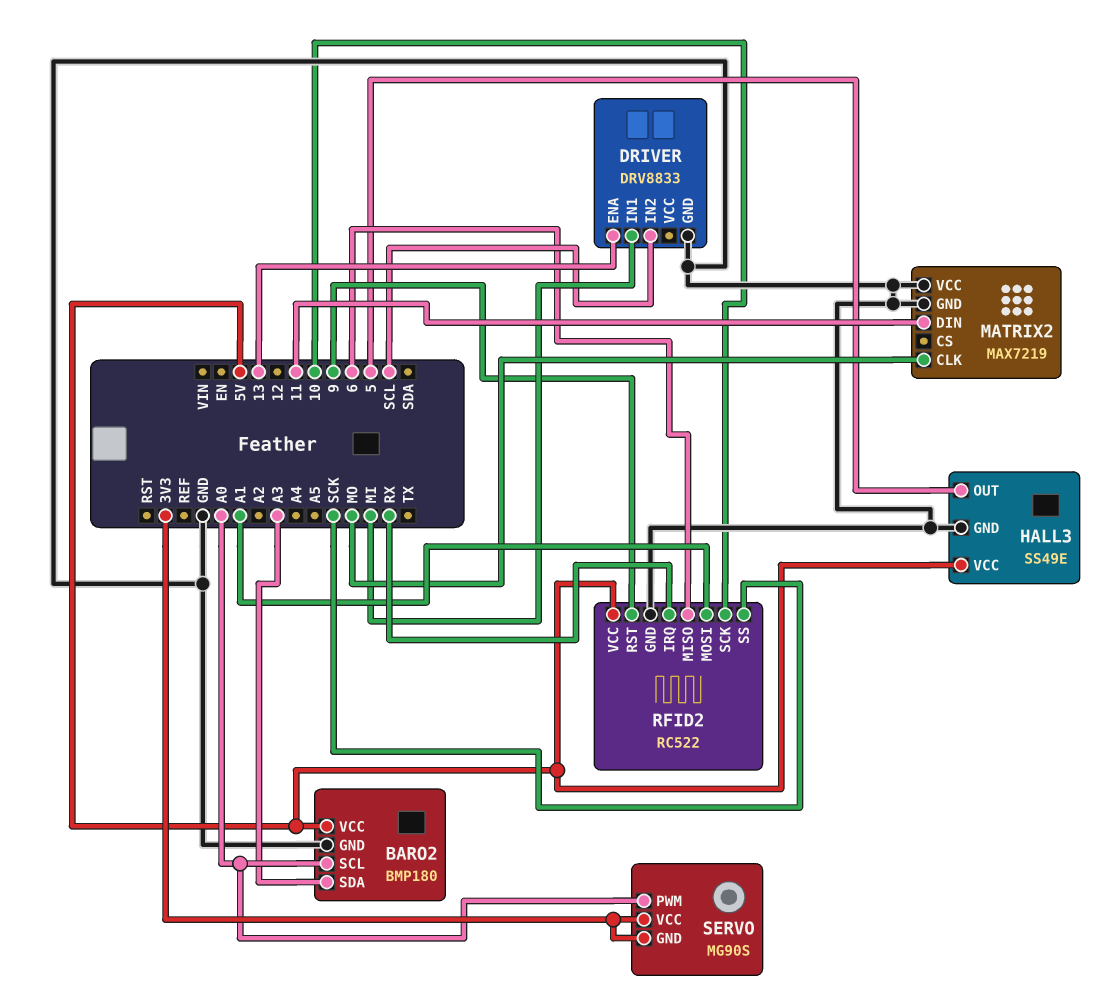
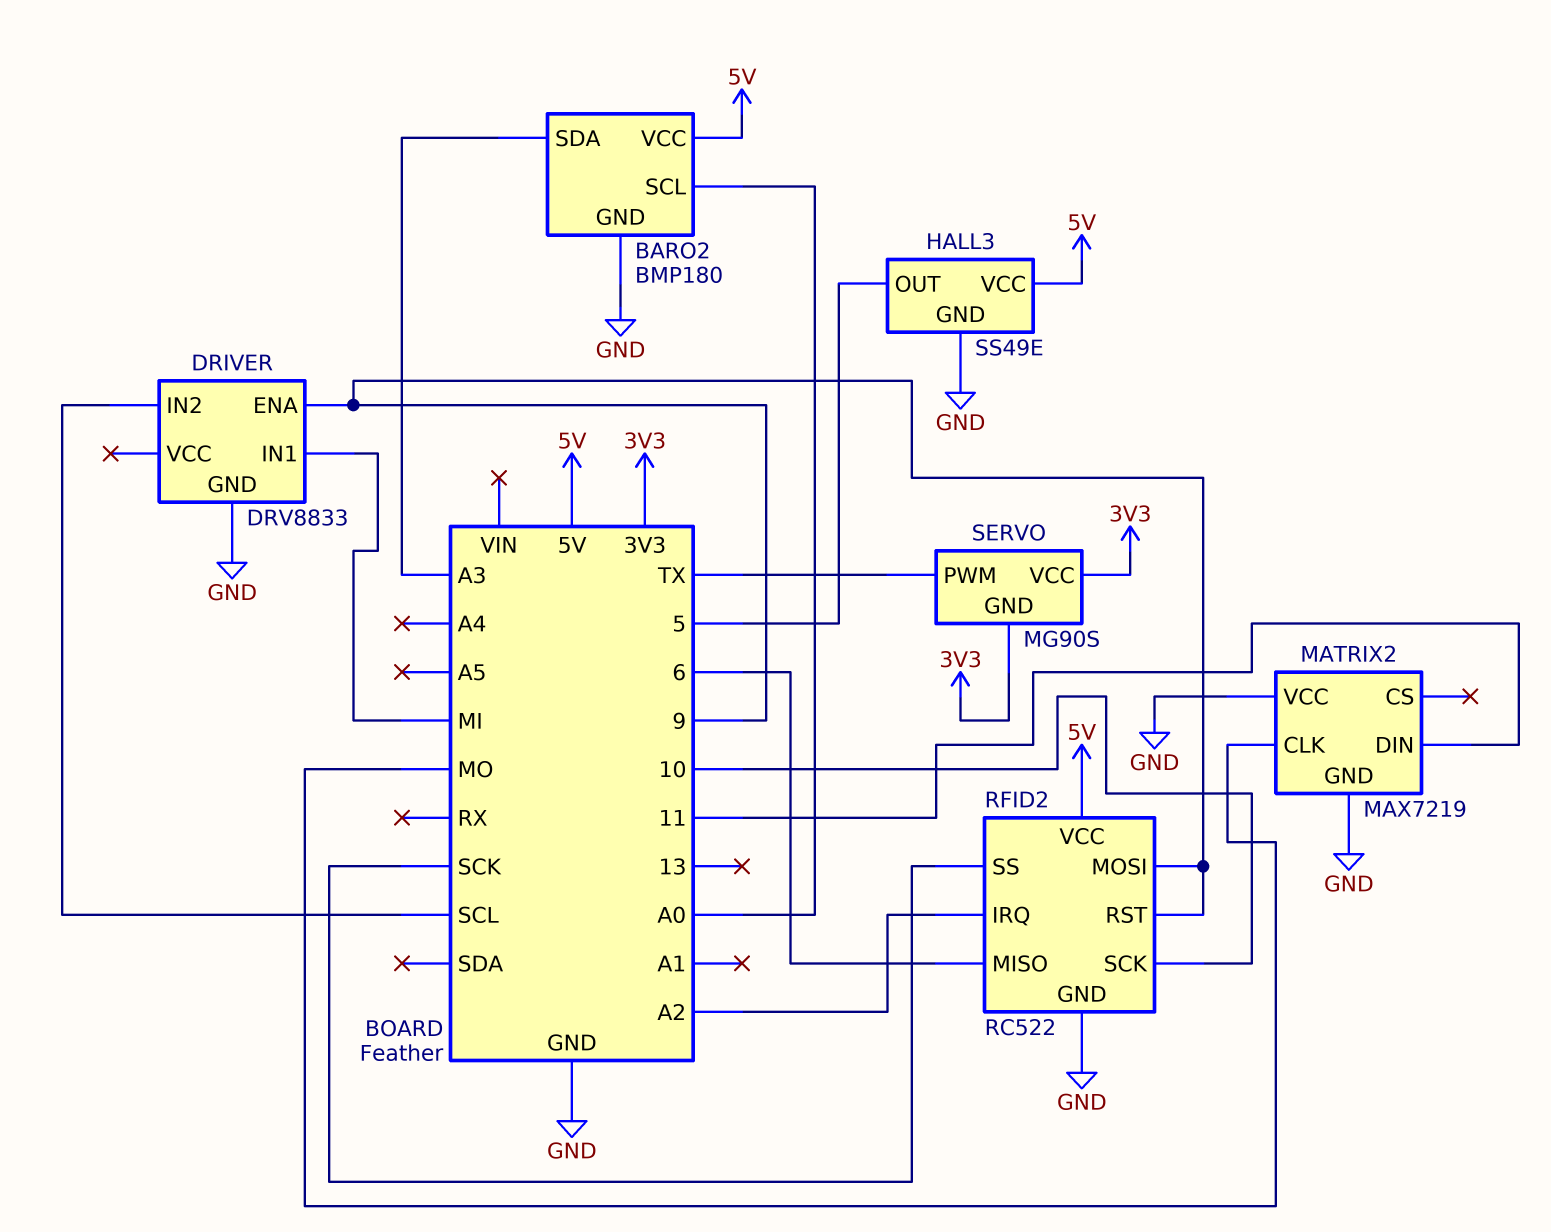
DRIVER pin ENA: 13 -> 9
RFID2 pin IRQ: RX -> A2
RFID2 pin MOSI: A1 -> 9
SERVO pin PWM: A0 -> TX

